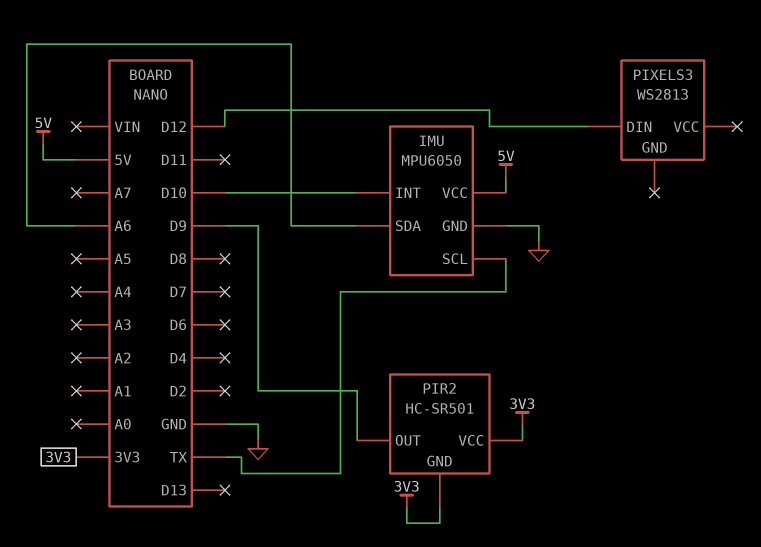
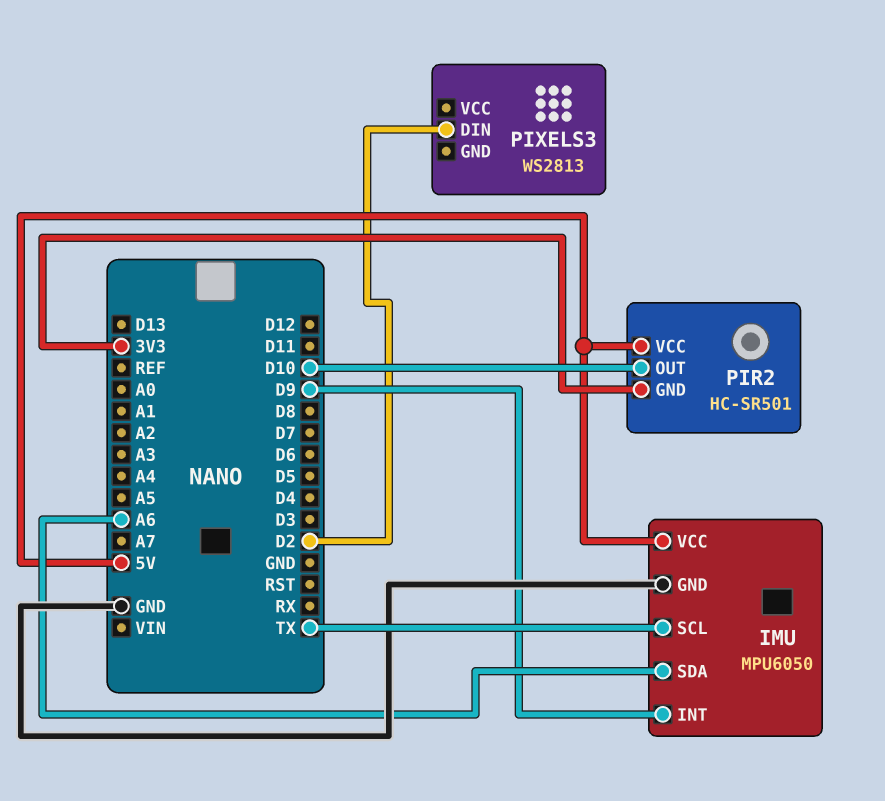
IMU pin INT: D10 -> D9
PIR2 pin OUT: D9 -> D10
PIR2 pin VCC: 3V3 -> 5V
PIXELS3 pin DIN: D12 -> D2

